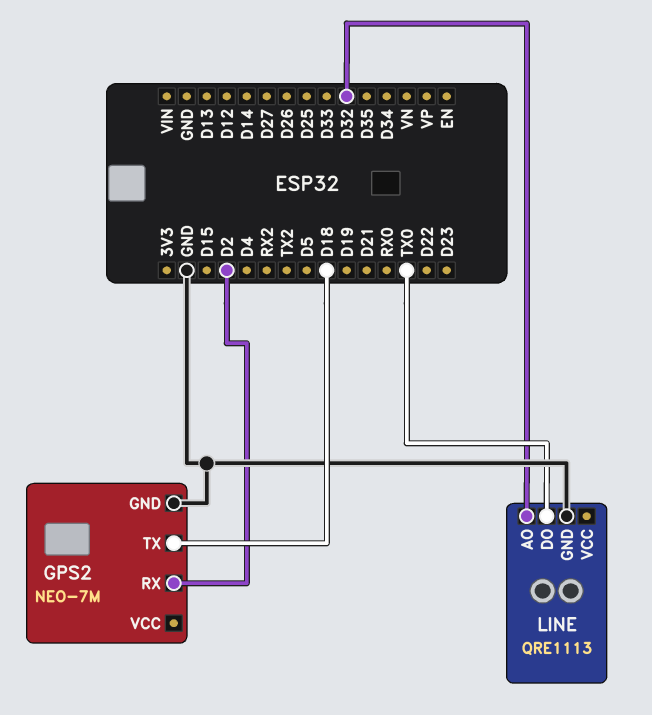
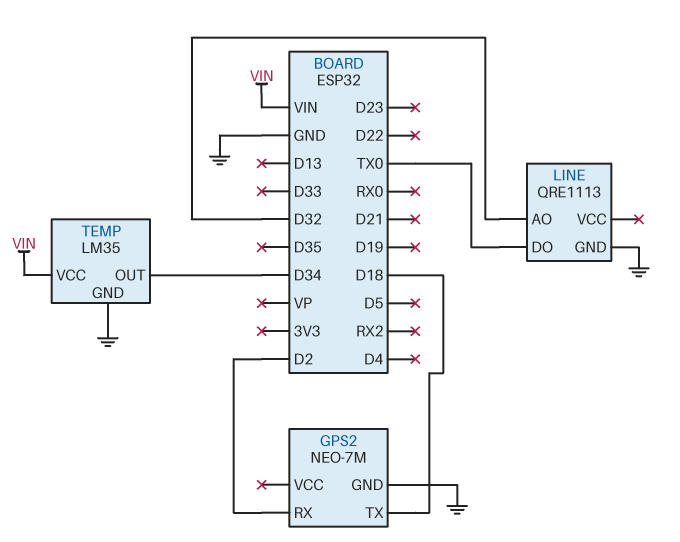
TEMP: none -> LM35
TEMP pin GND: none -> GND
TEMP pin OUT: none -> D34
TEMP pin VCC: none -> VIN

